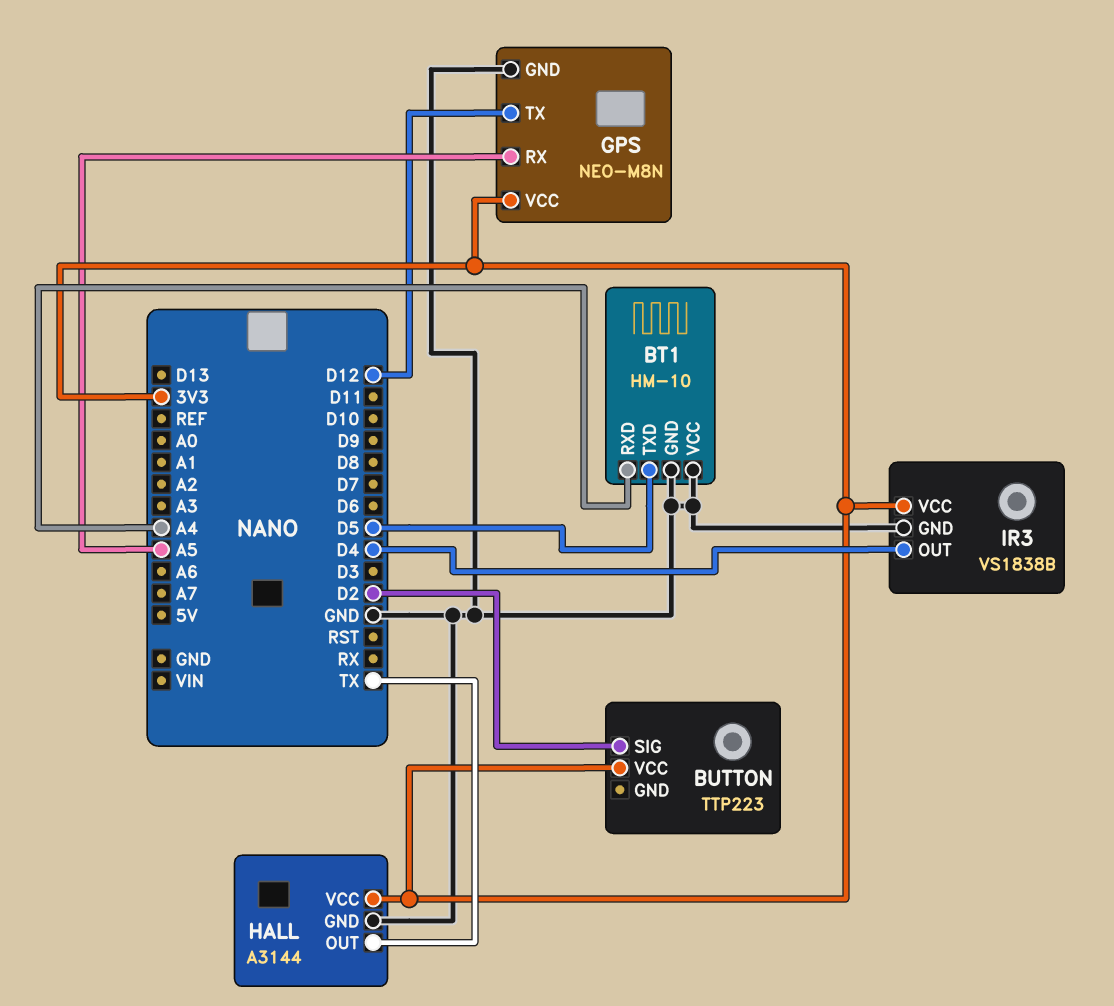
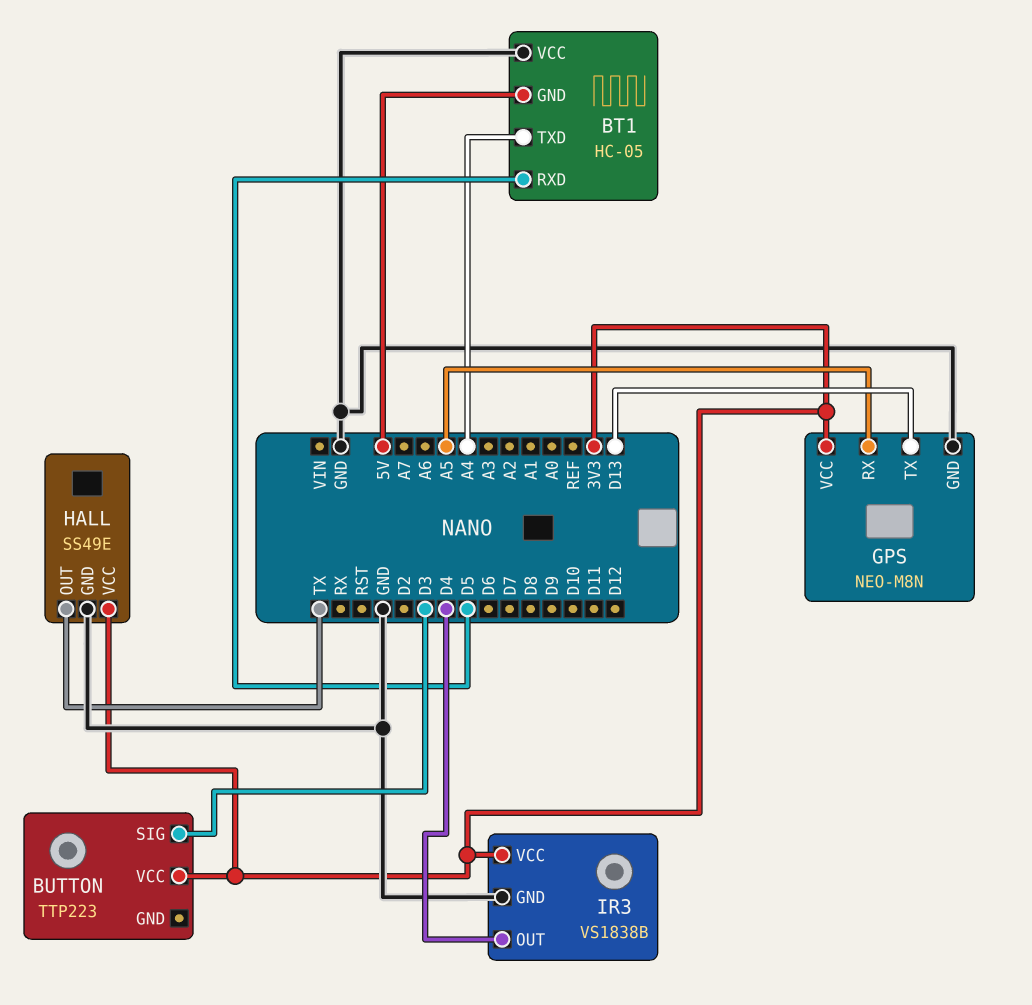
BT1: HM-10 -> HC-05
BT1 pin GND: GND -> 5V
BT1 pin RXD: A4 -> D5
BT1 pin TXD: D5 -> A4
BUTTON pin SIG: D2 -> D3
GPS pin TX: D12 -> D13
HALL: A3144 -> SS49E

